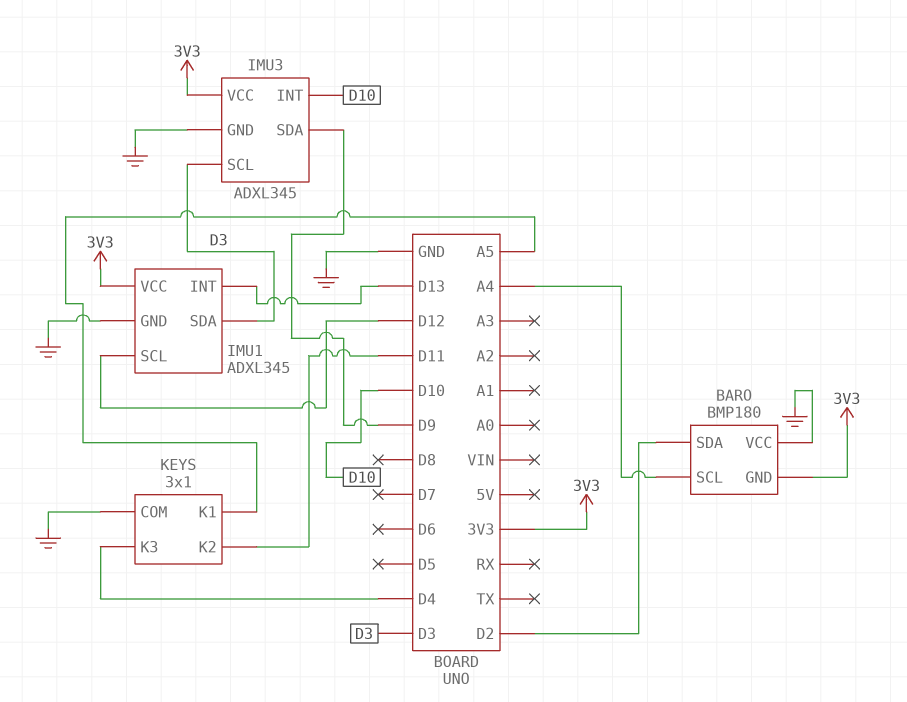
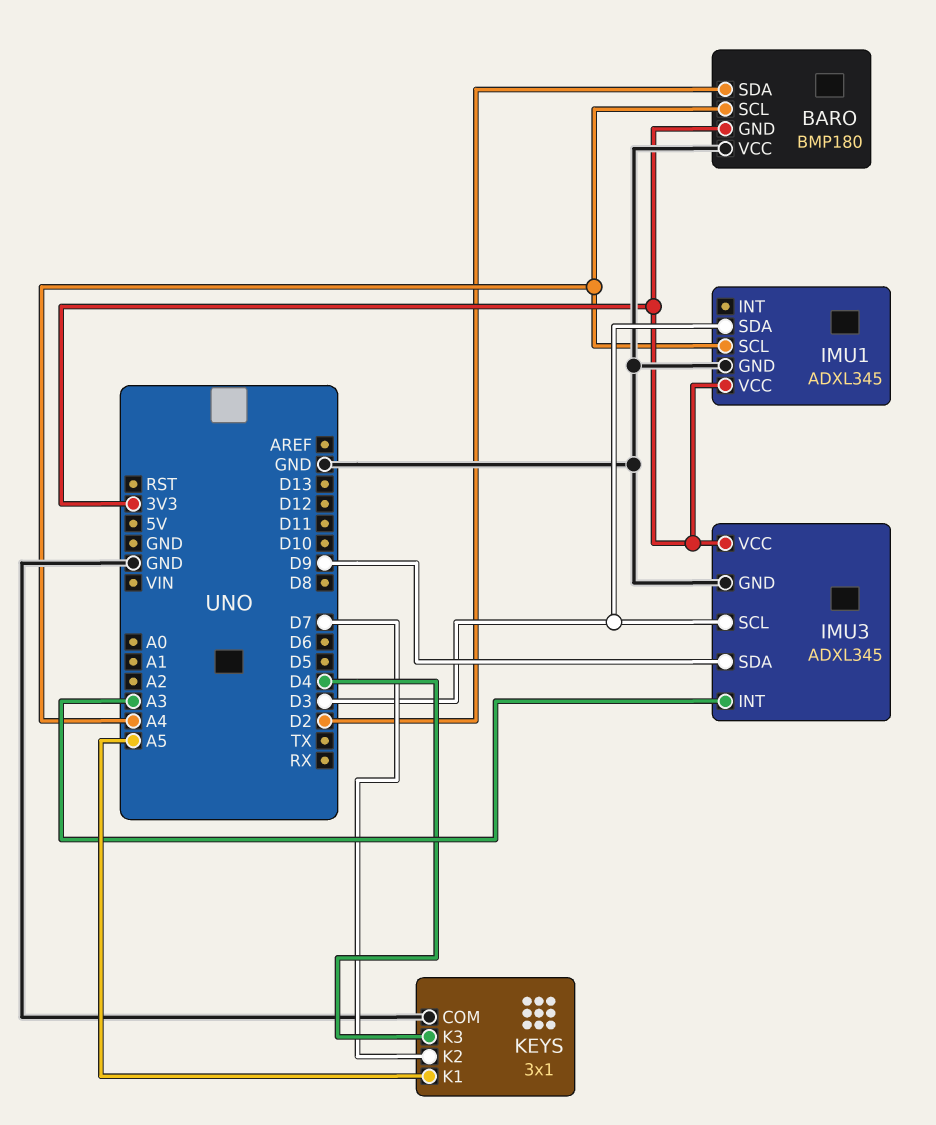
IMU1 pin INT: D13 -> none
IMU1 pin SCL: D12 -> A4
IMU3 pin INT: D10 -> A3
KEYS pin K2: D11 -> D7

